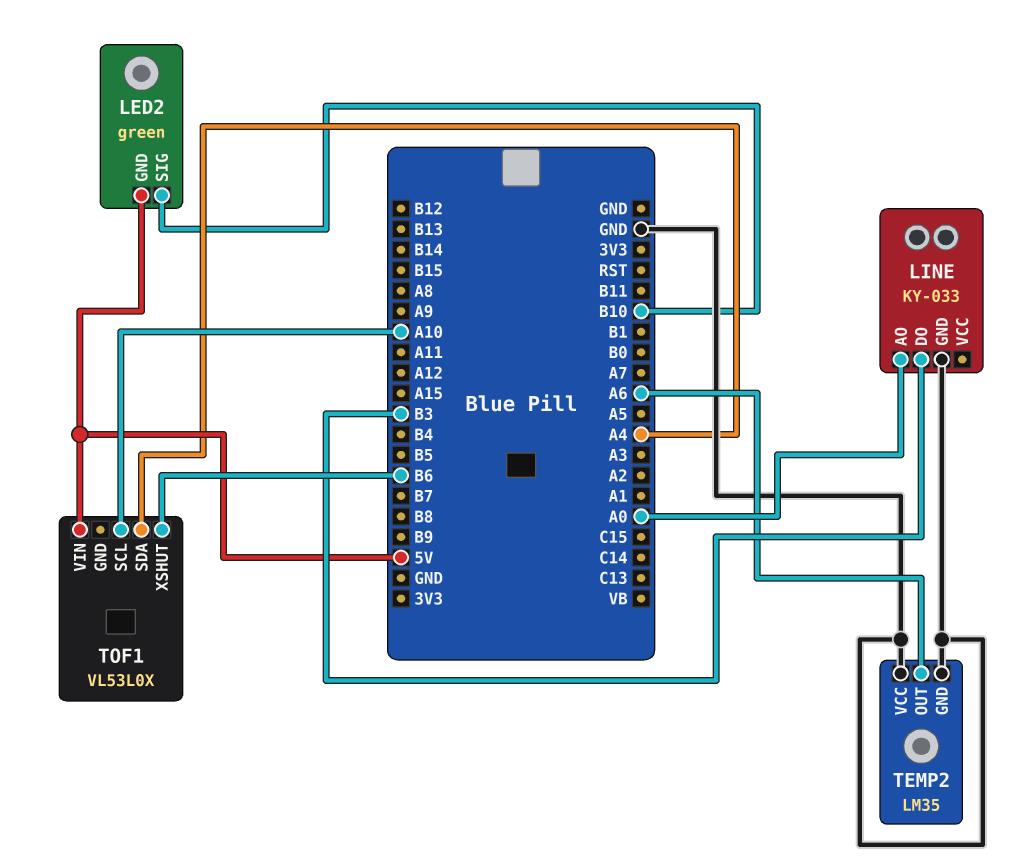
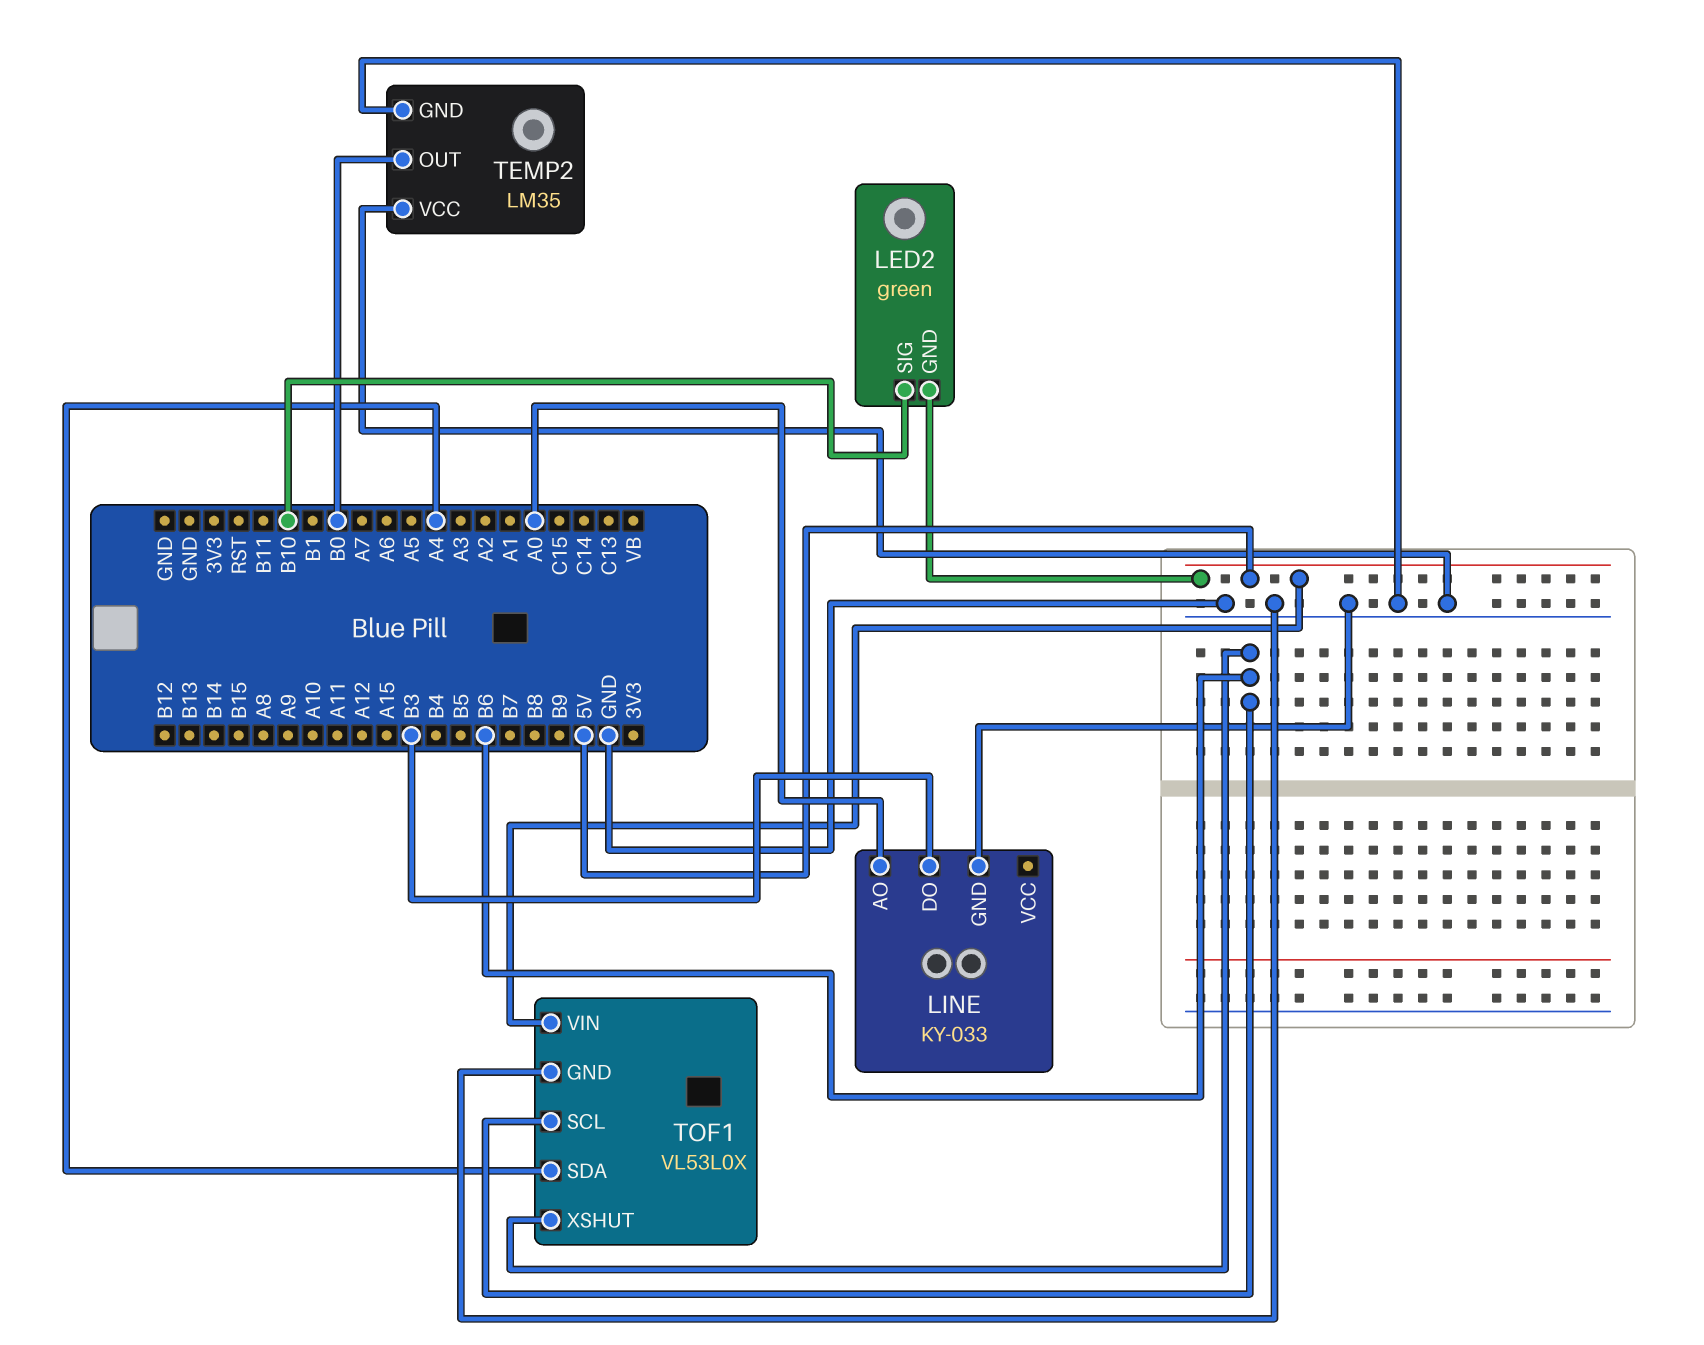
TEMP2 pin OUT: A6 -> B0
TOF1 pin GND: none -> GND
TOF1 pin SCL: A10 -> B6

